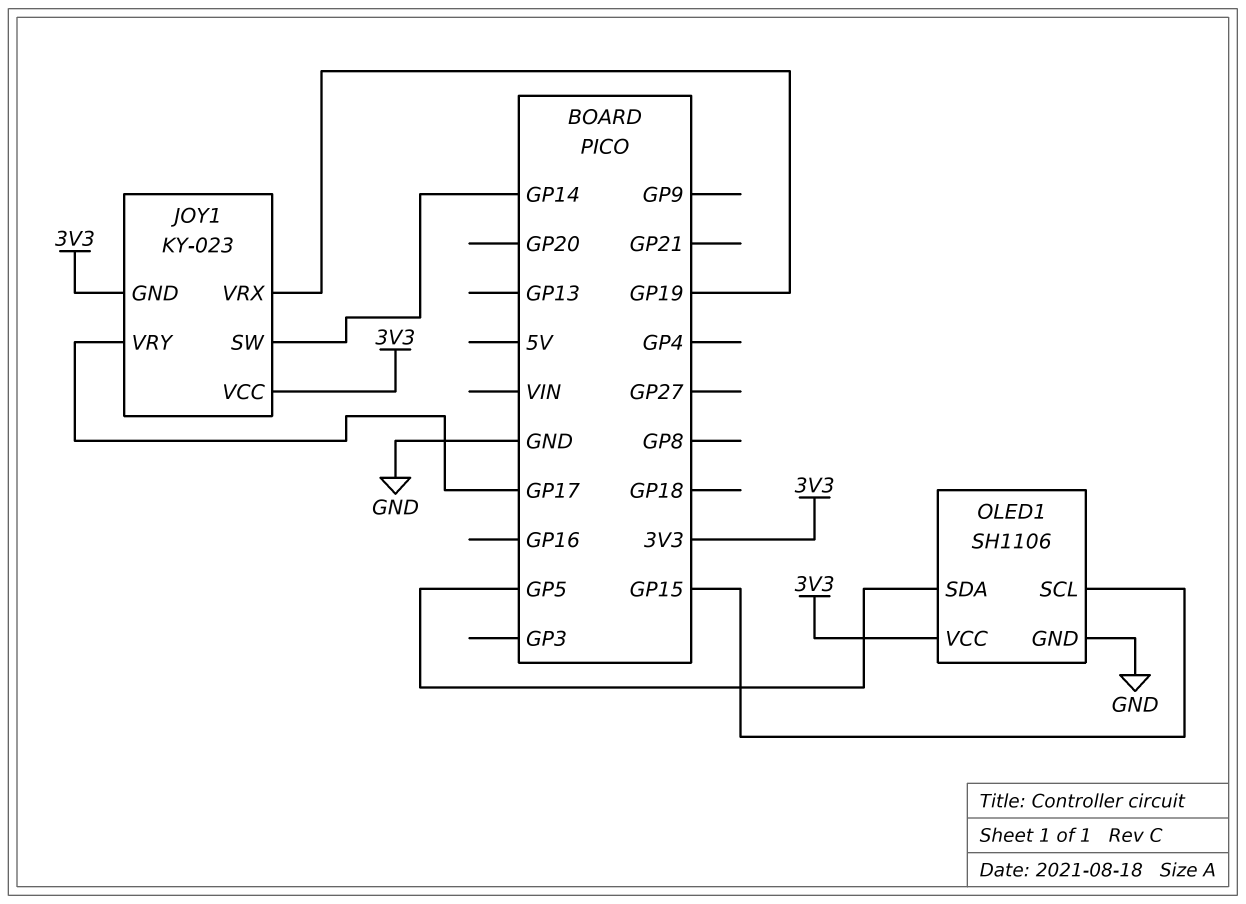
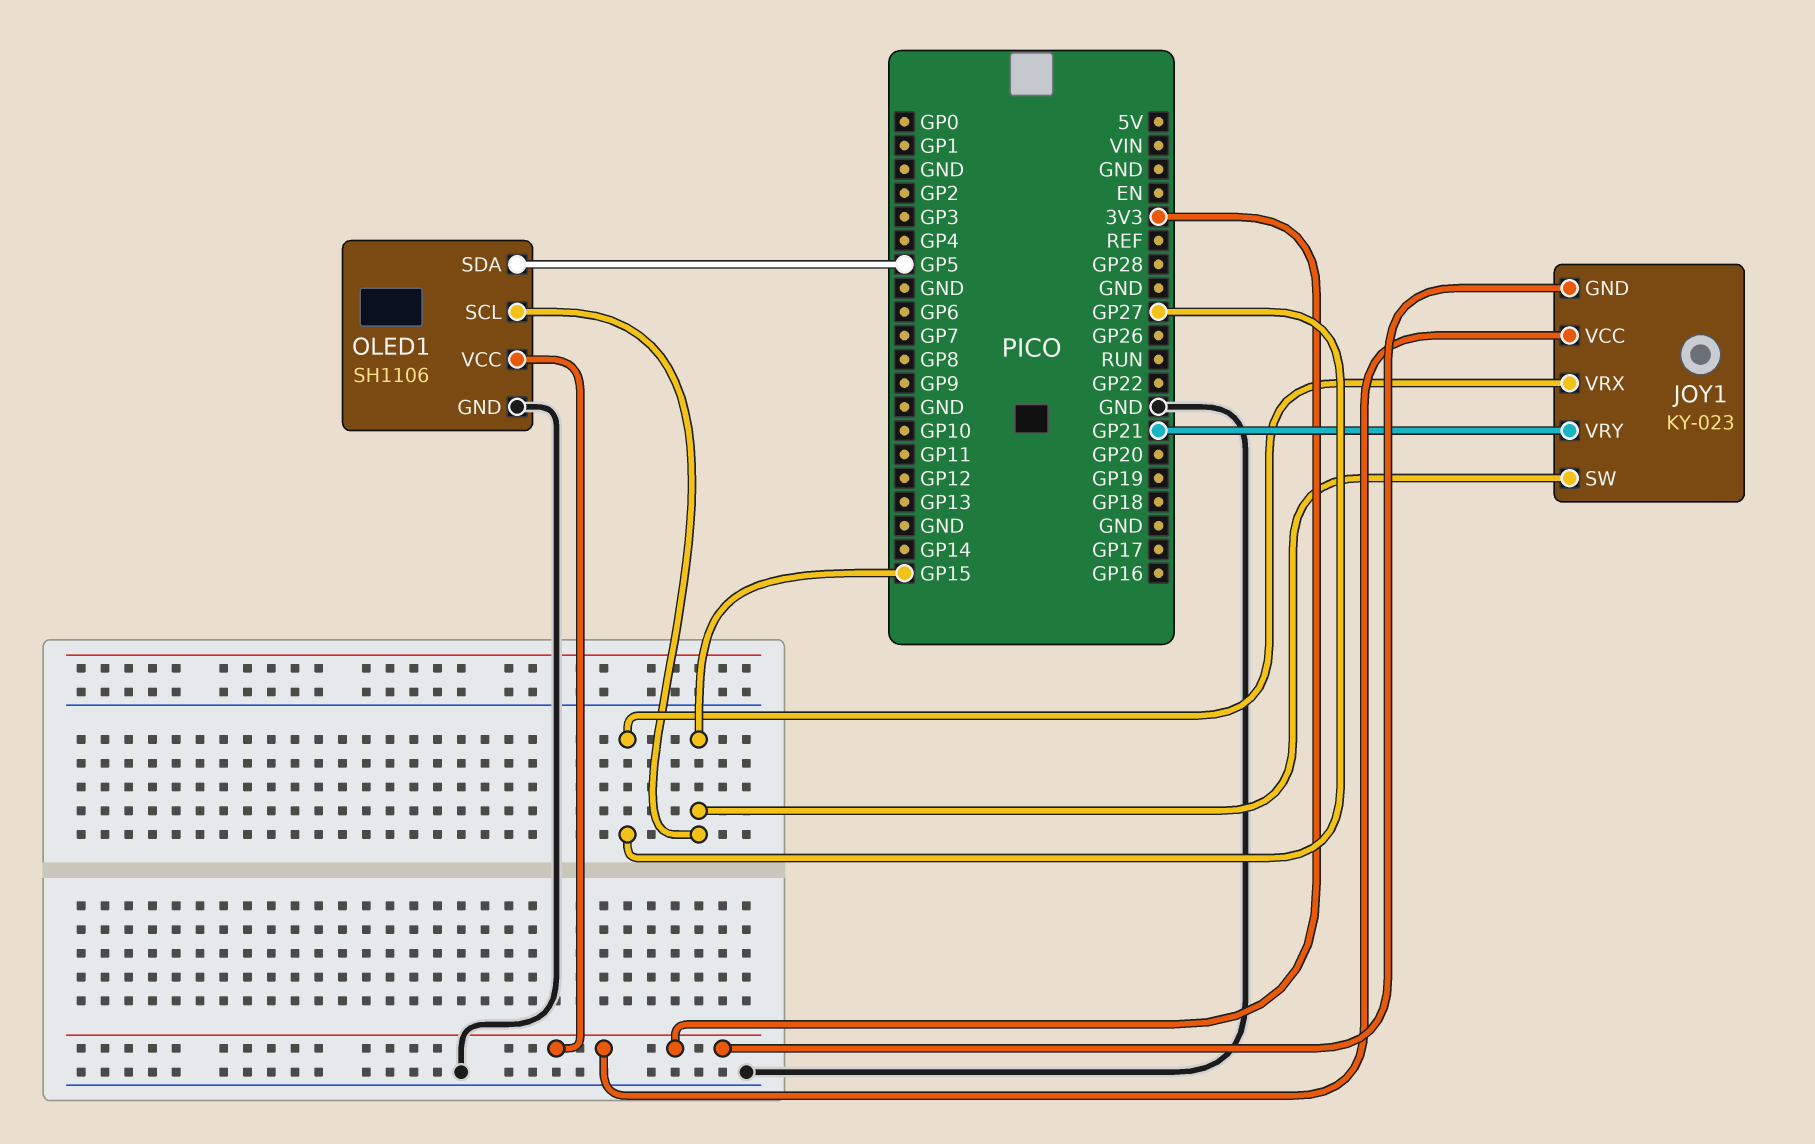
JOY1 pin SW: GP14 -> GP15
JOY1 pin VRX: GP19 -> GP27
JOY1 pin VRY: GP17 -> GP21

